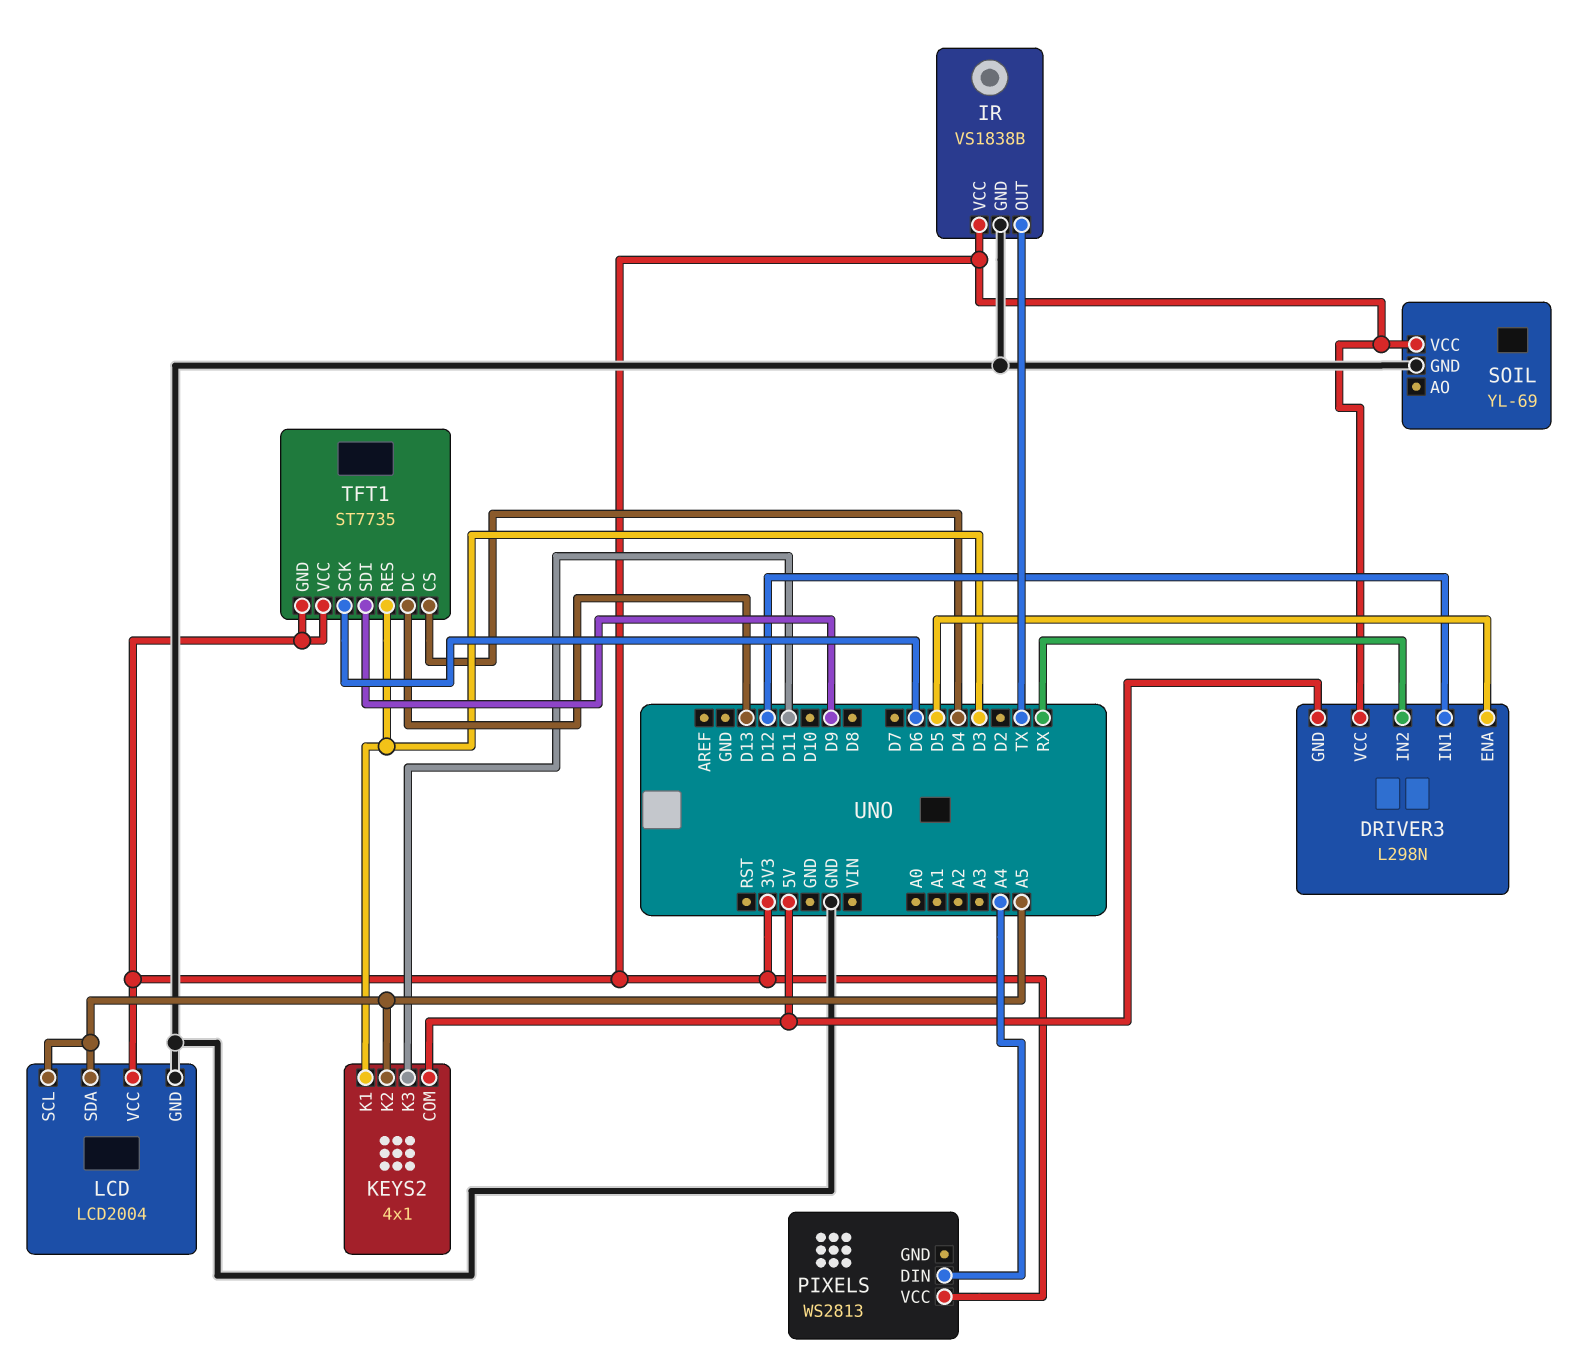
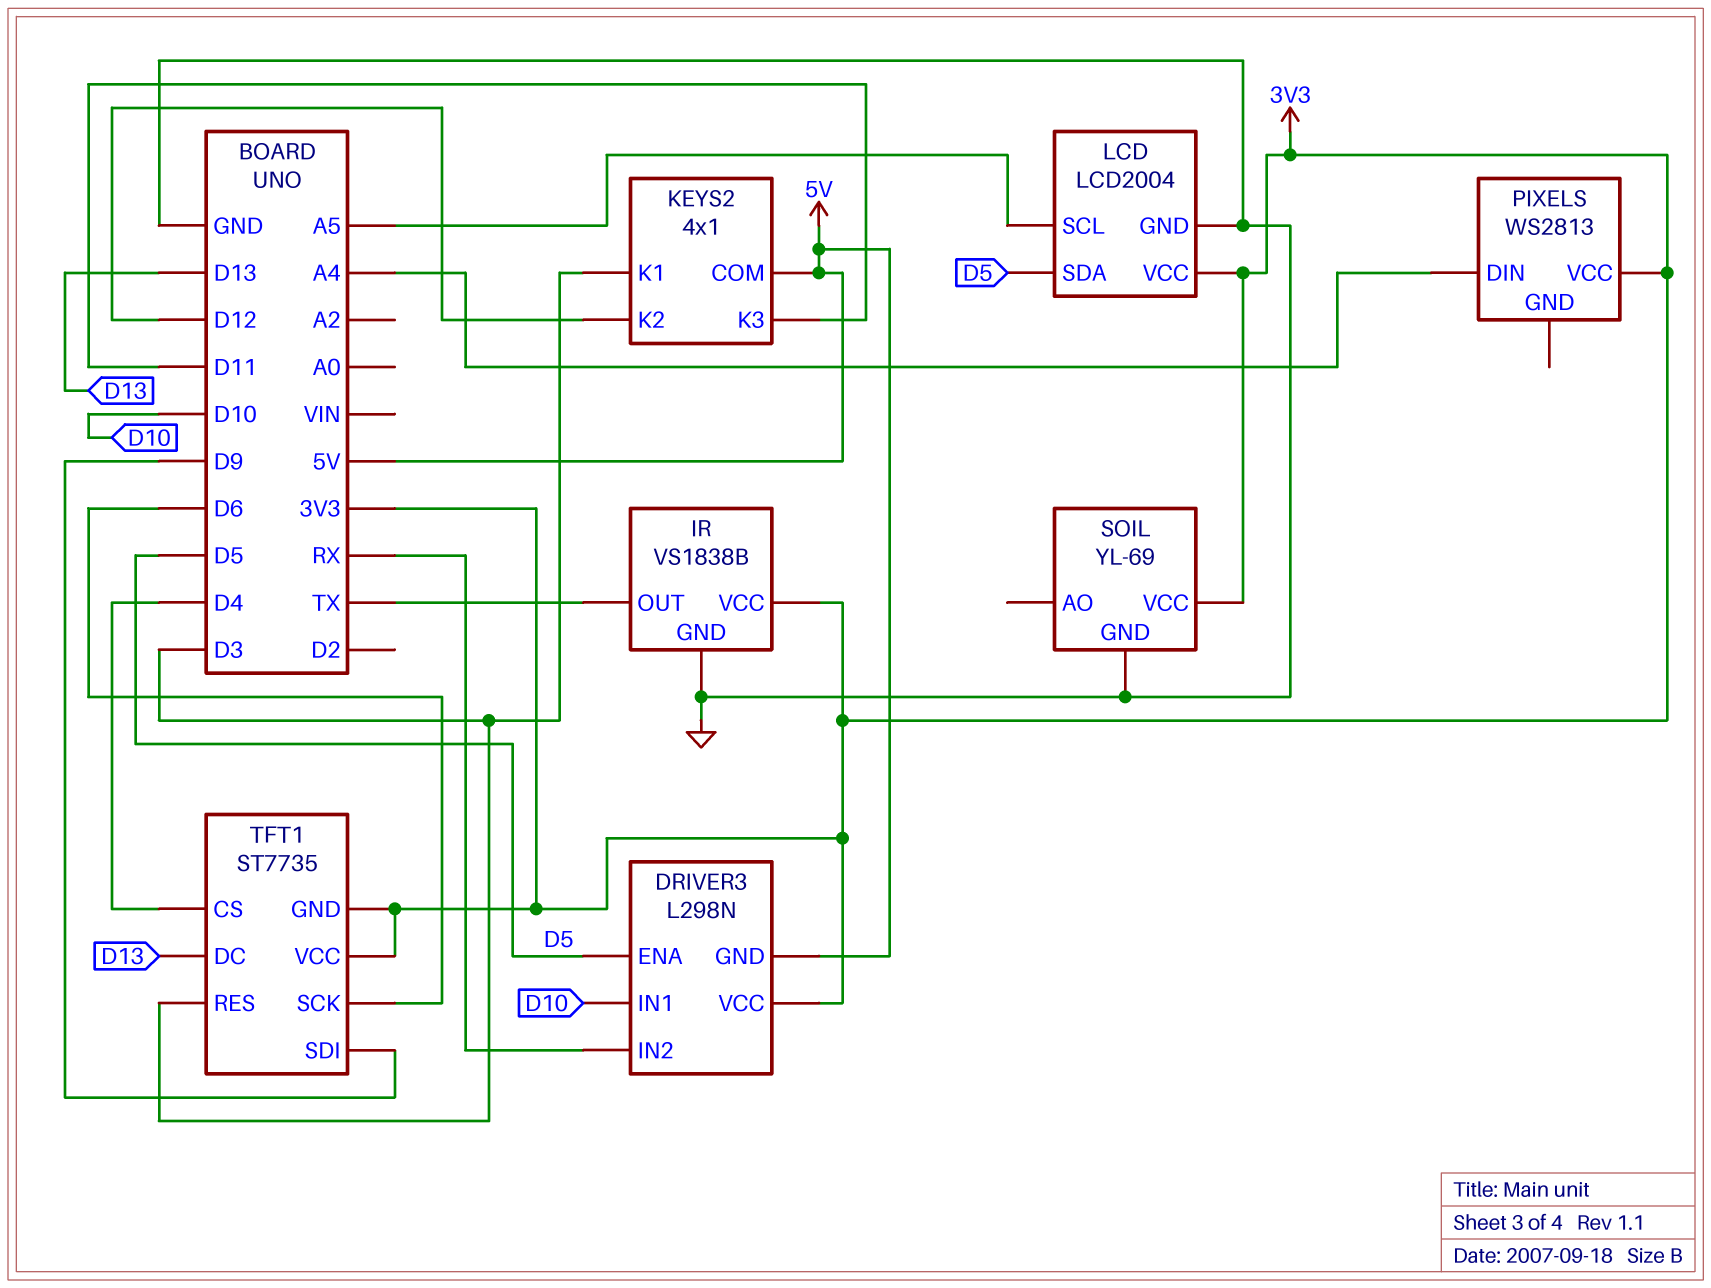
DRIVER3 pin IN1: D12 -> D10
KEYS2 pin K2: A5 -> D12
LCD pin SDA: A5 -> D5

